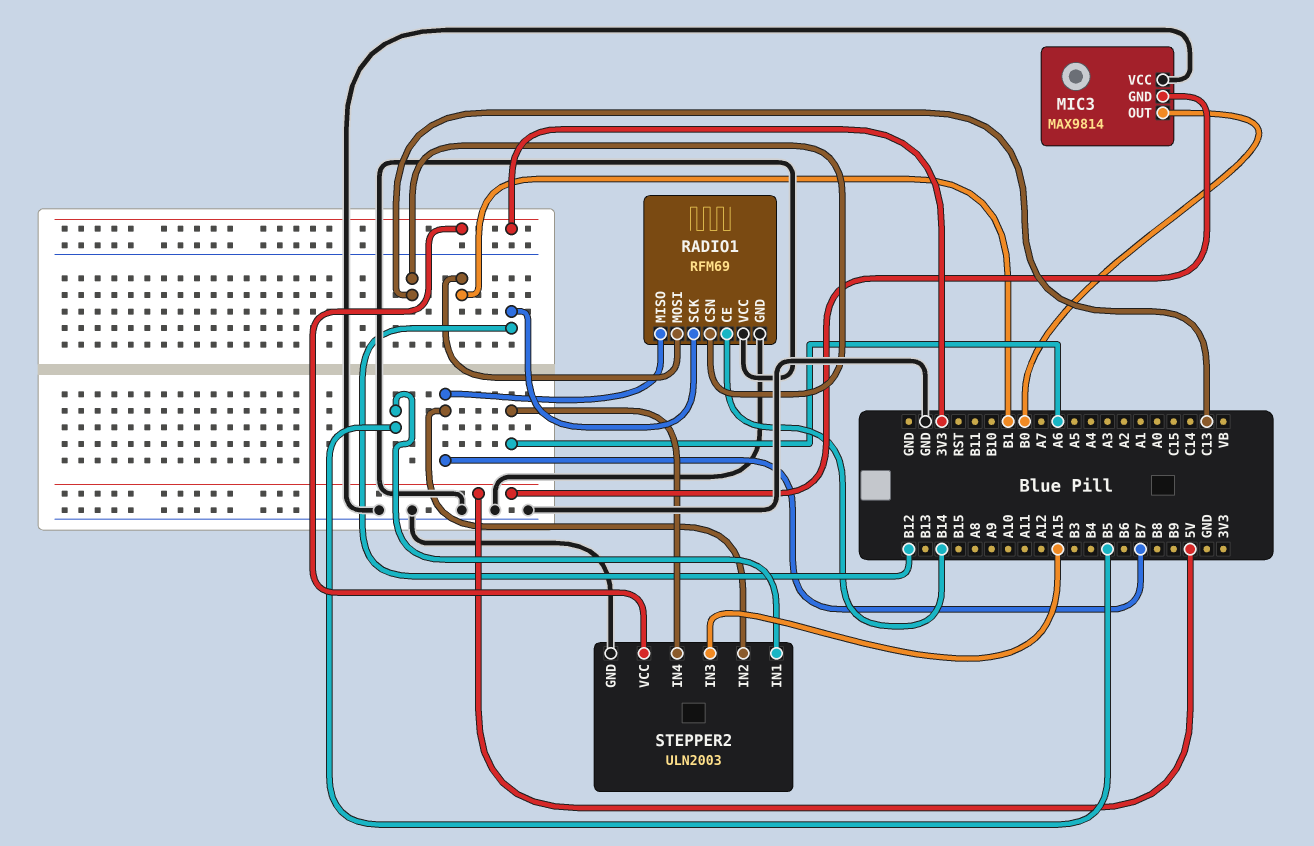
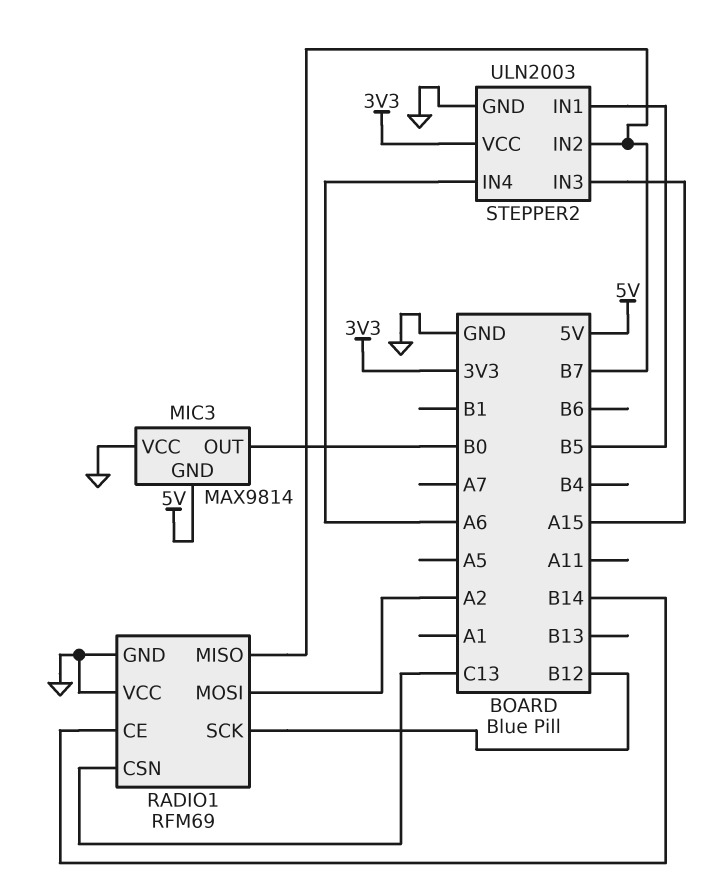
RADIO1 pin MOSI: B1 -> A2

